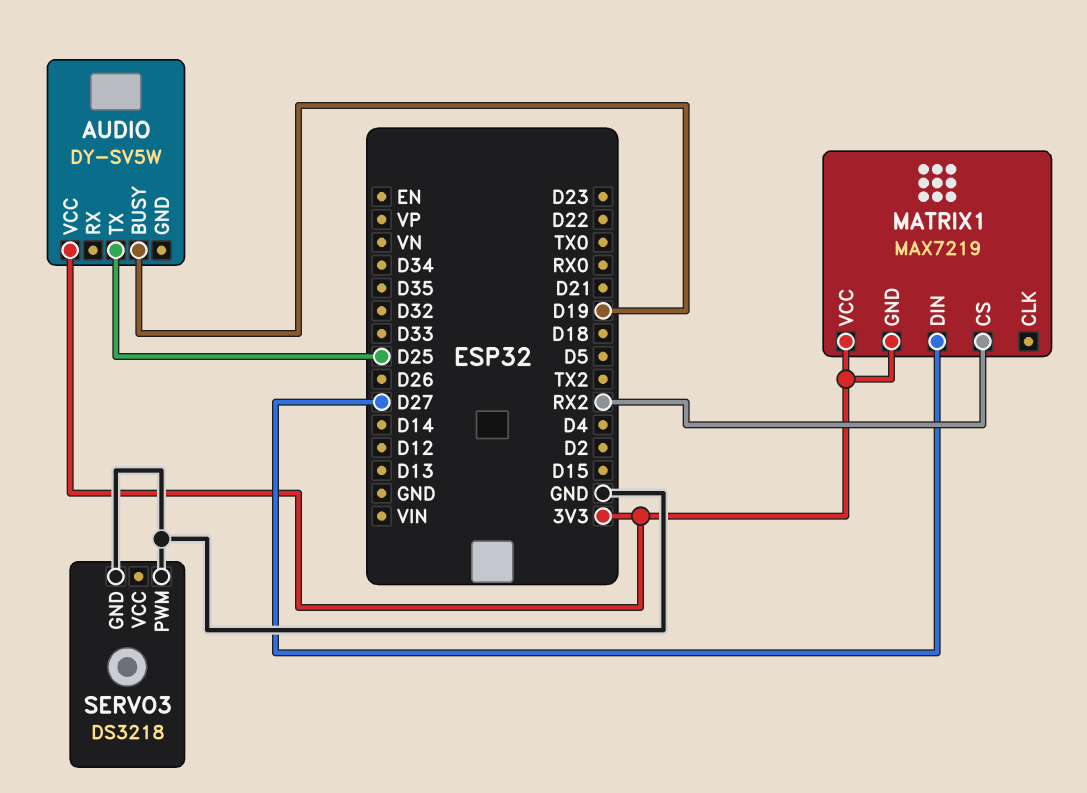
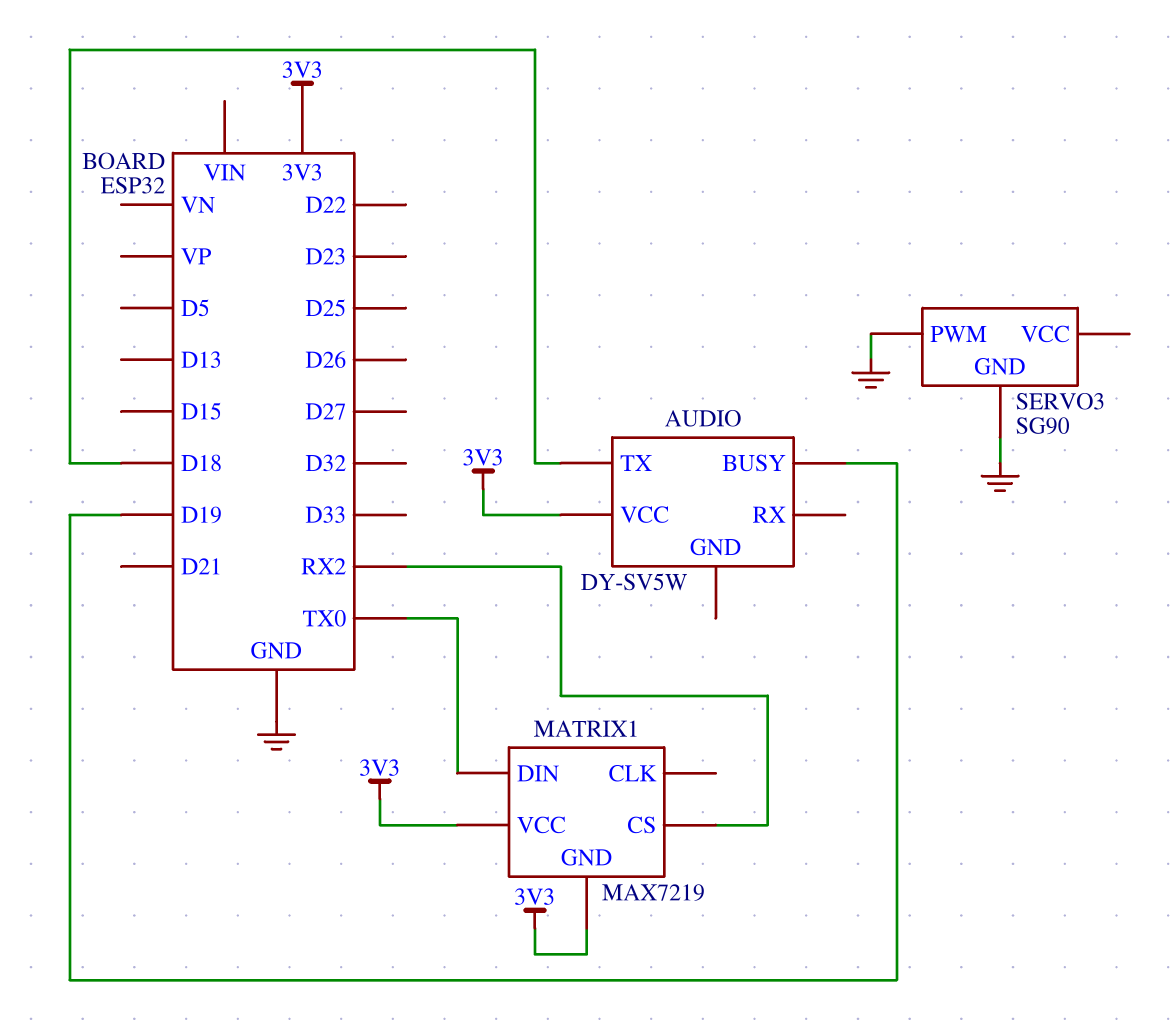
AUDIO pin TX: D25 -> D18
MATRIX1 pin DIN: D27 -> TX0
SERVO3: DS3218 -> SG90

